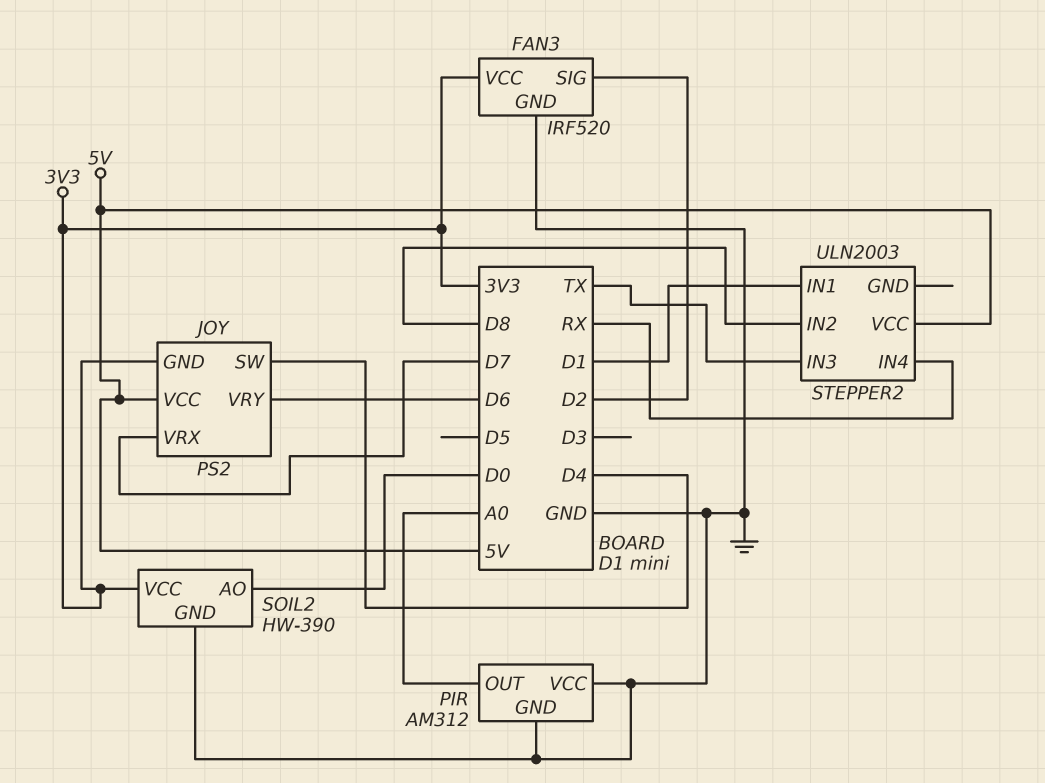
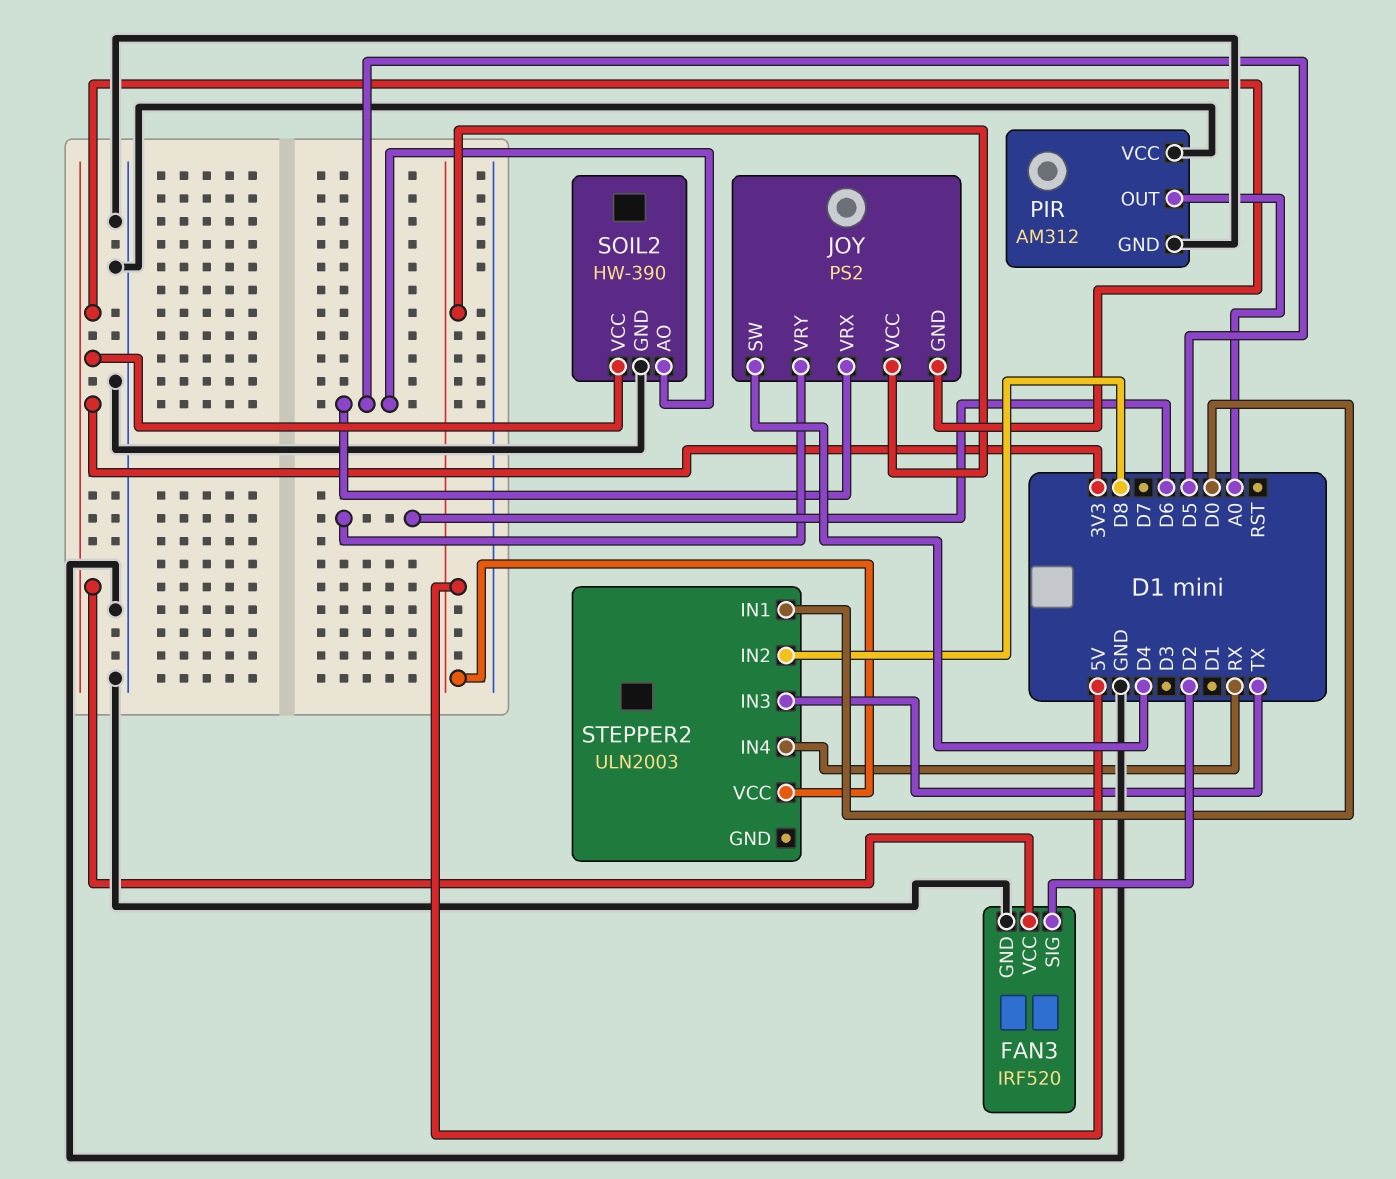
JOY pin VRX: D7 -> D5
SOIL2 pin AO: D0 -> D5
STEPPER2 pin IN1: D1 -> D0

